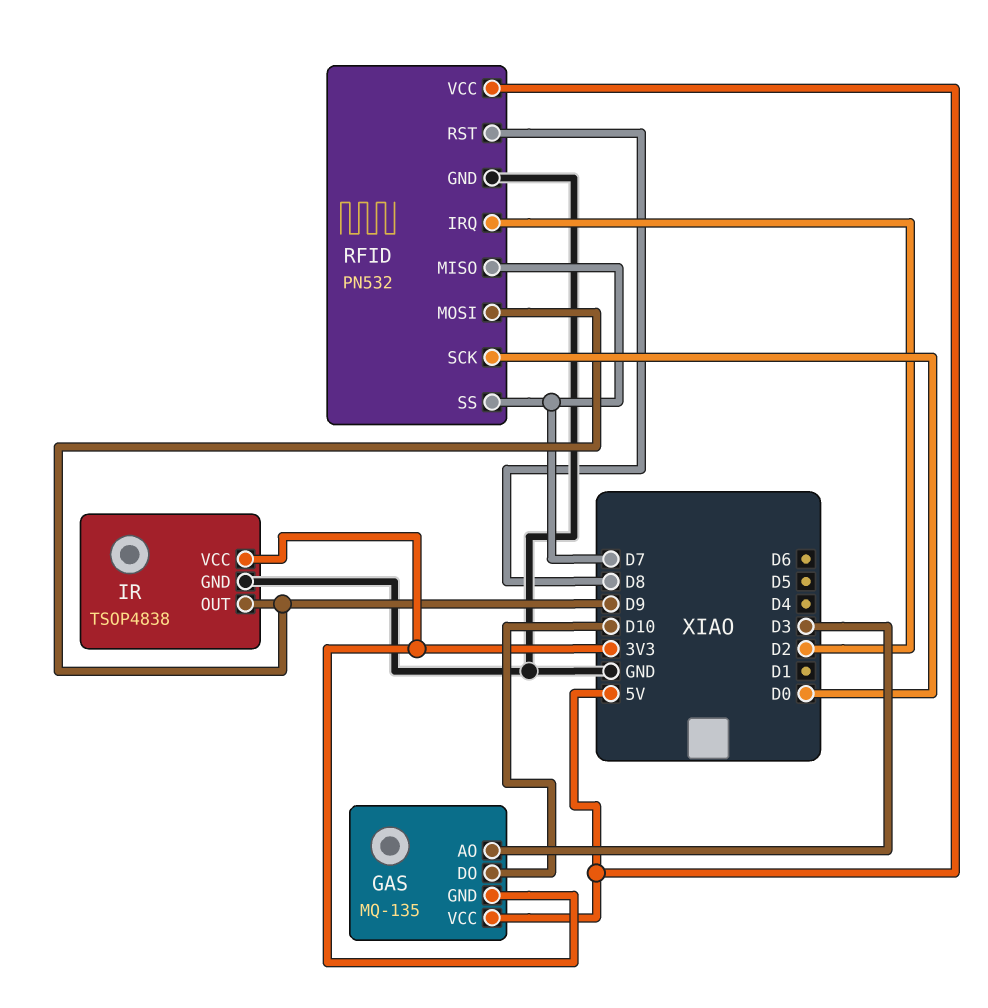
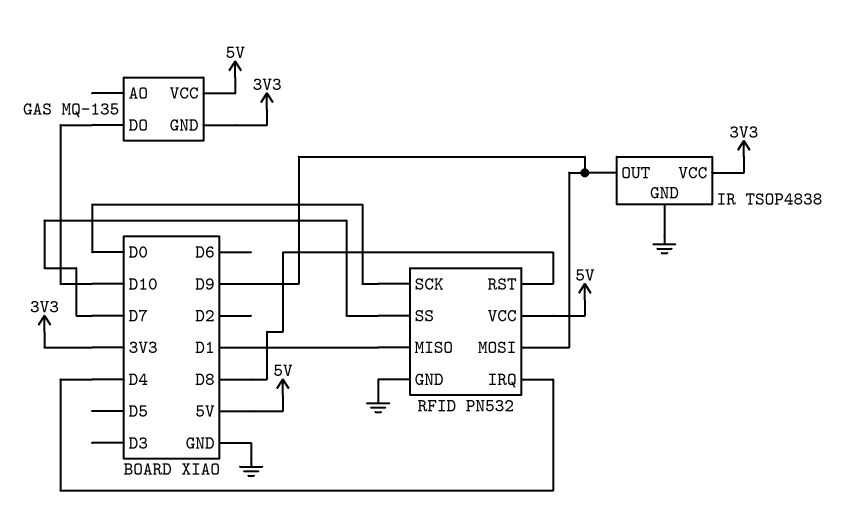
GAS pin AO: D3 -> none
RFID pin IRQ: D2 -> D4
RFID pin MISO: D7 -> D1

